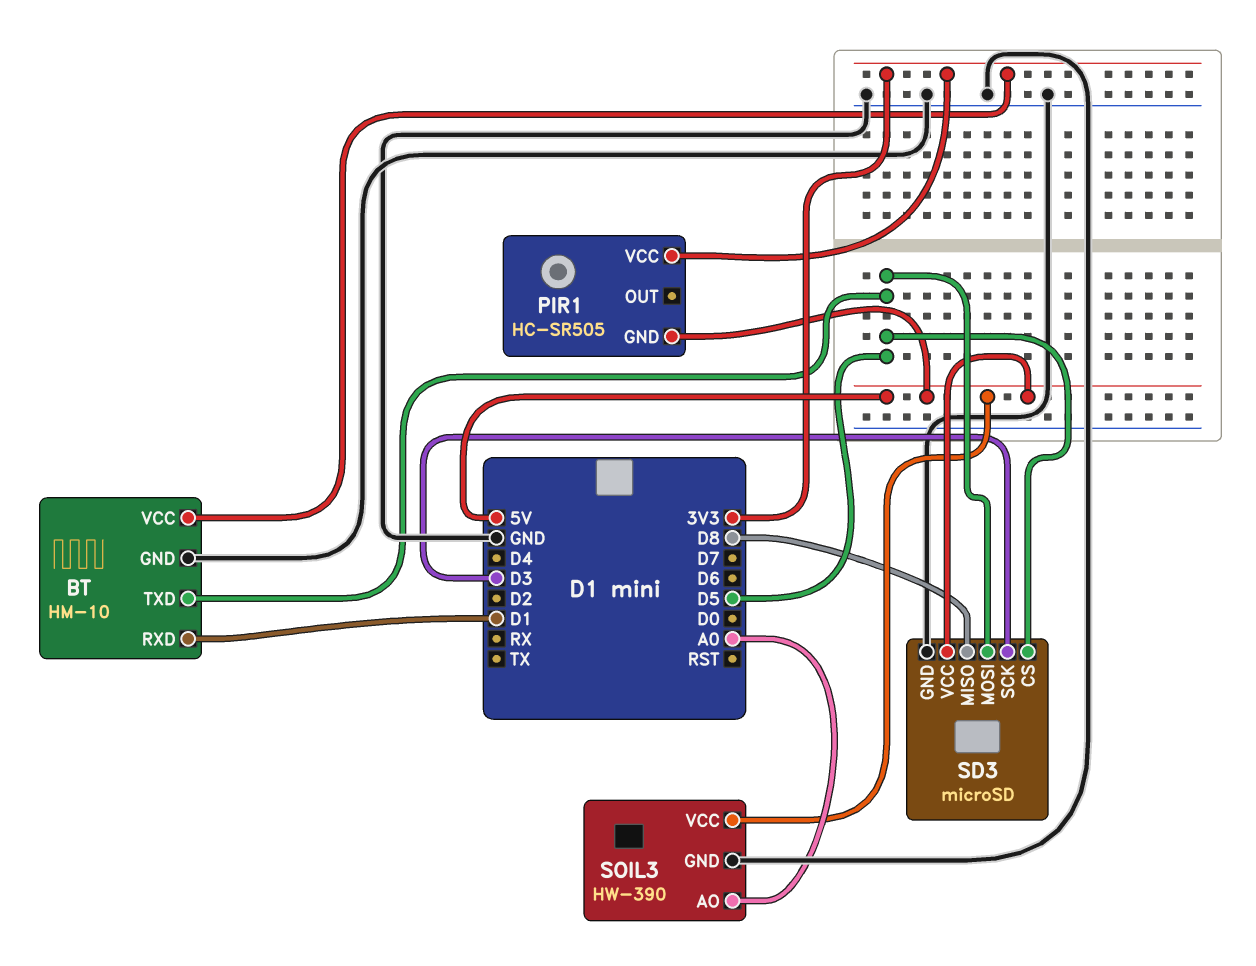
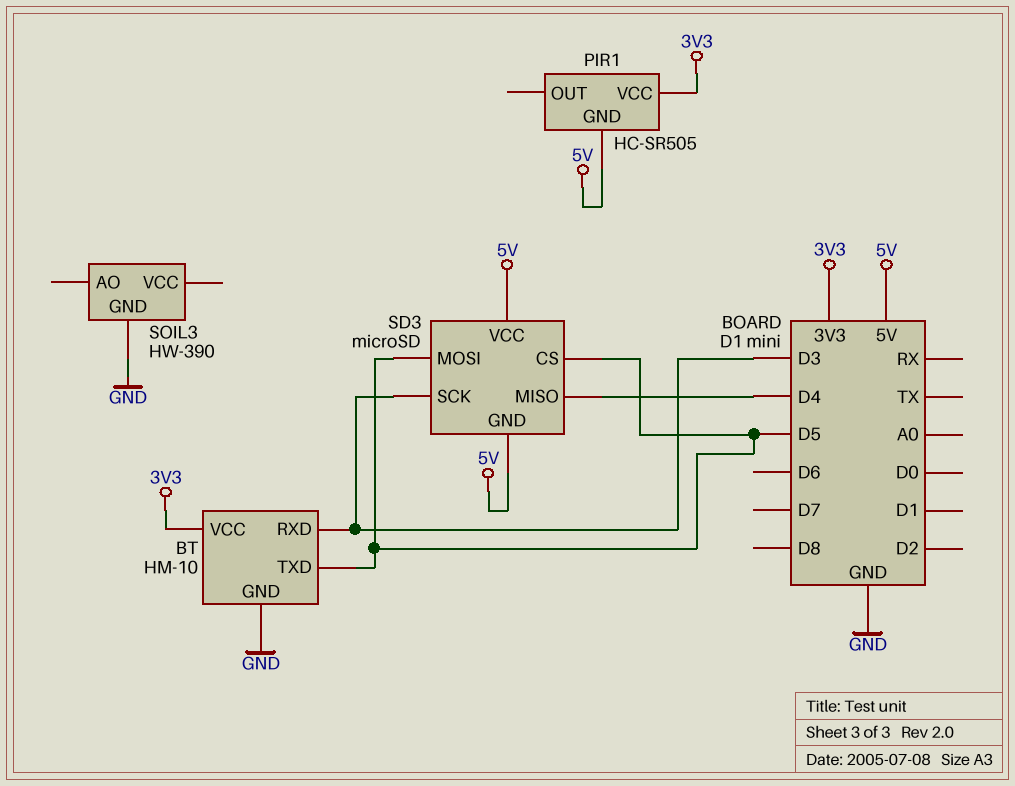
BT pin RXD: D1 -> D3
SD3 pin GND: GND -> 5V
SD3 pin MISO: D8 -> D4
SOIL3 pin AO: A0 -> none
SOIL3 pin VCC: 5V -> none

